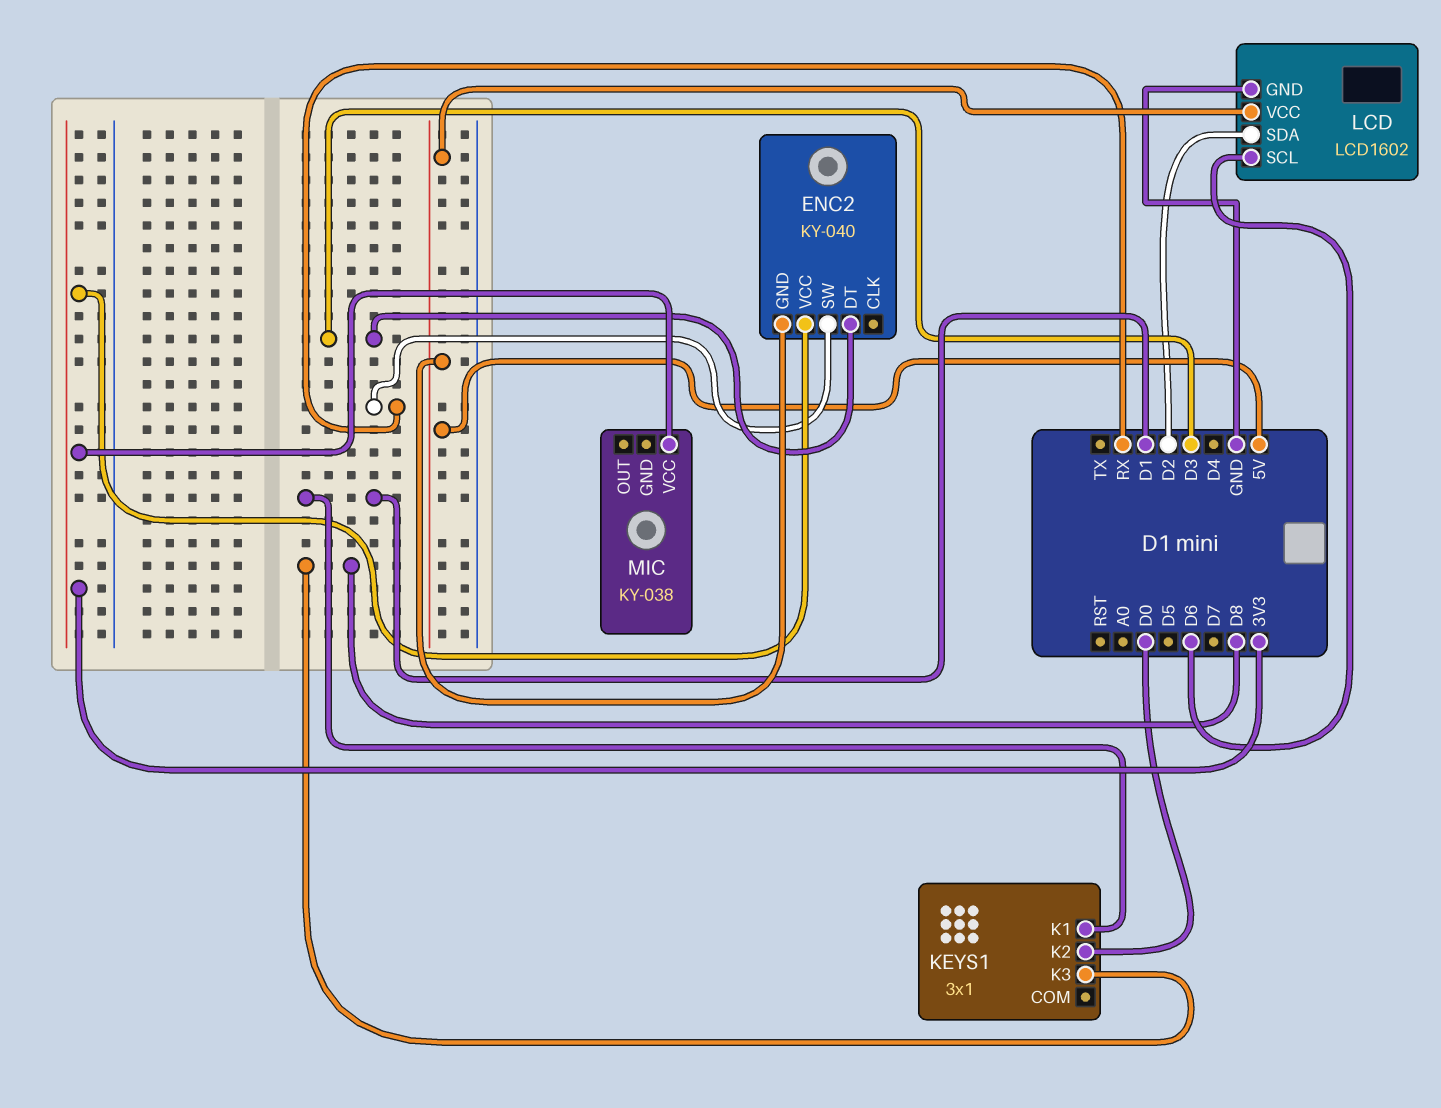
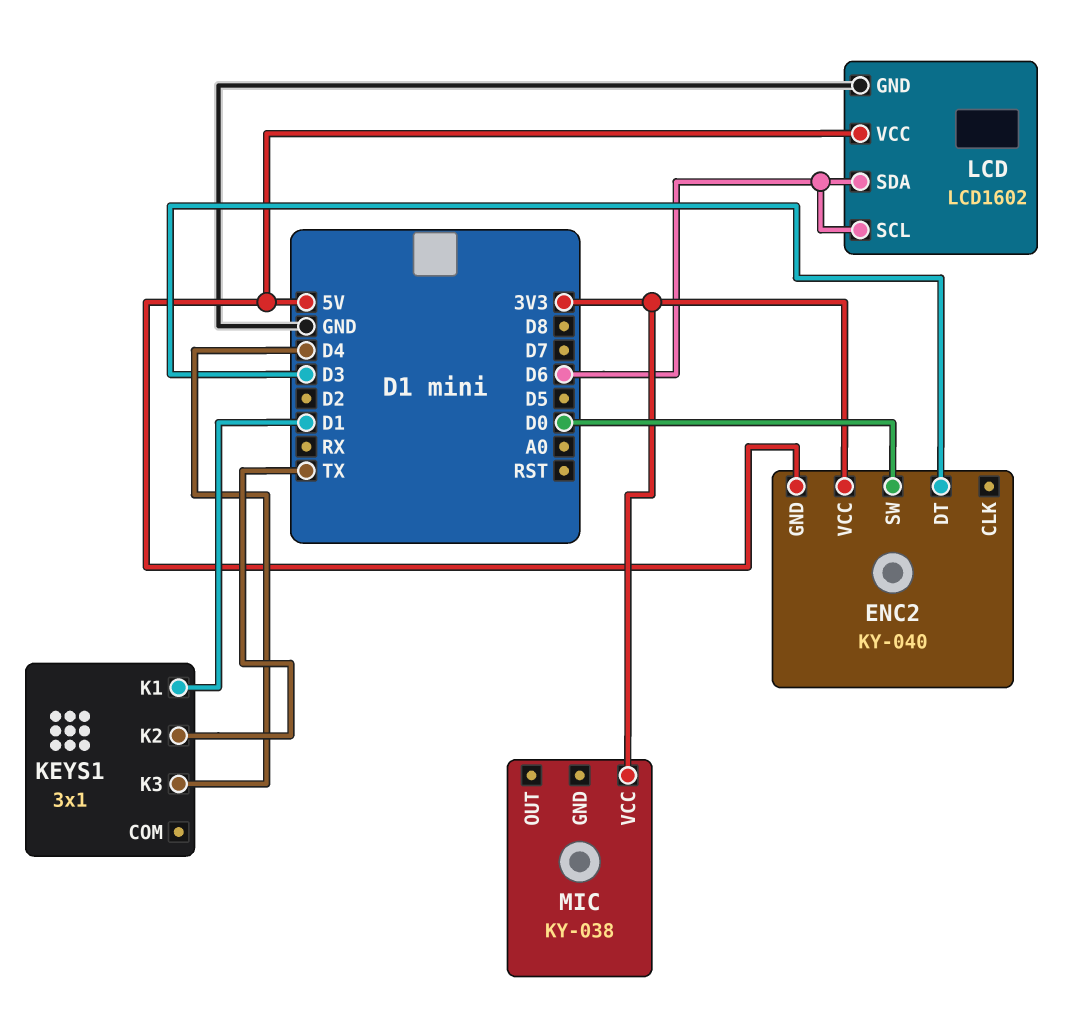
ENC2 pin SW: RX -> D0
KEYS1 pin K2: D0 -> TX
KEYS1 pin K3: D8 -> D4
LCD pin SDA: D2 -> D6

